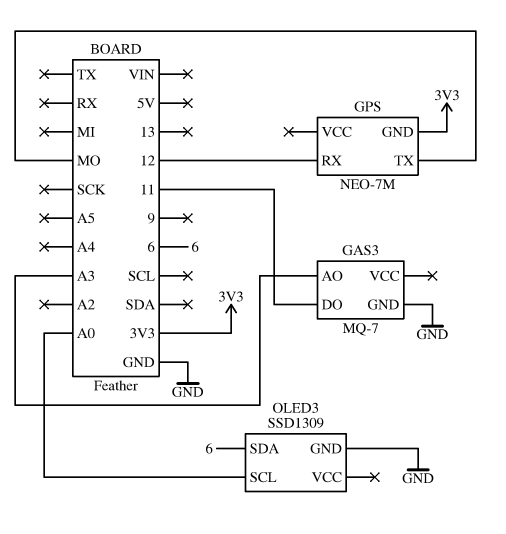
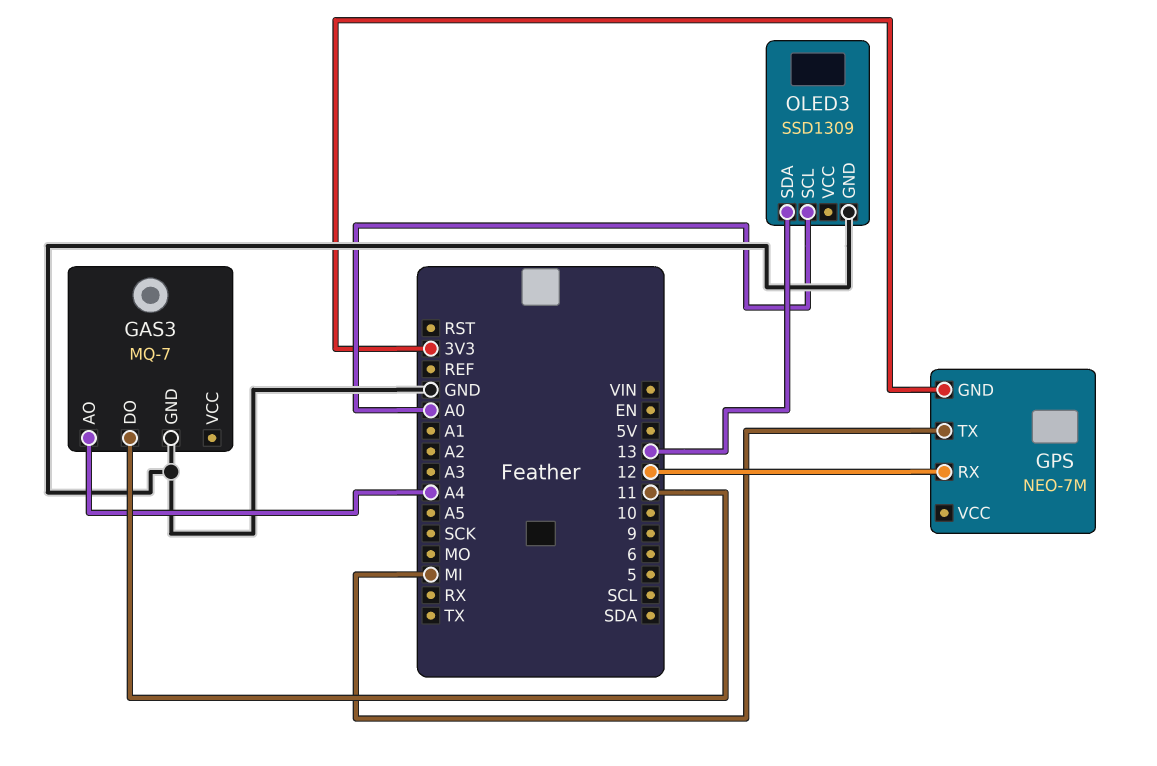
GAS3 pin AO: A3 -> A4
GPS pin TX: MO -> MI
OLED3 pin SDA: 6 -> 13

